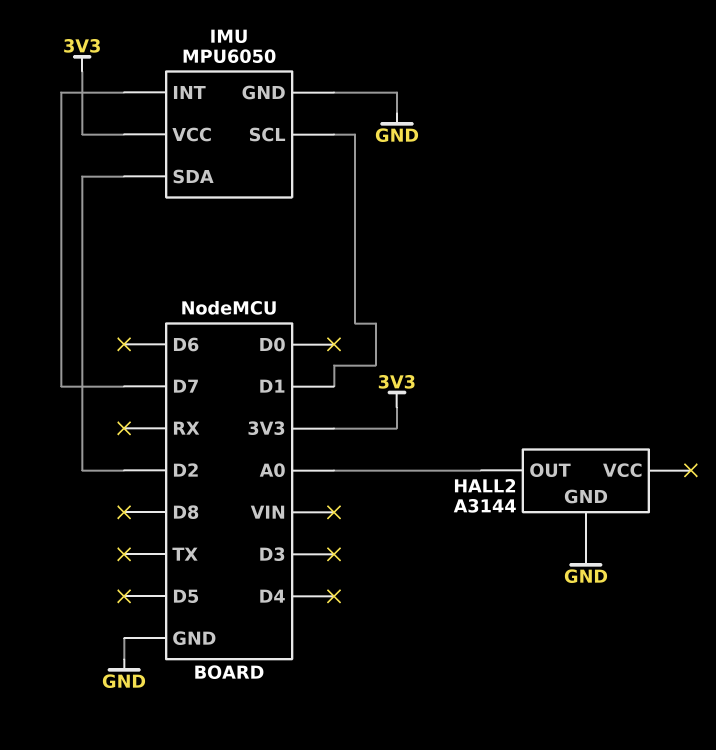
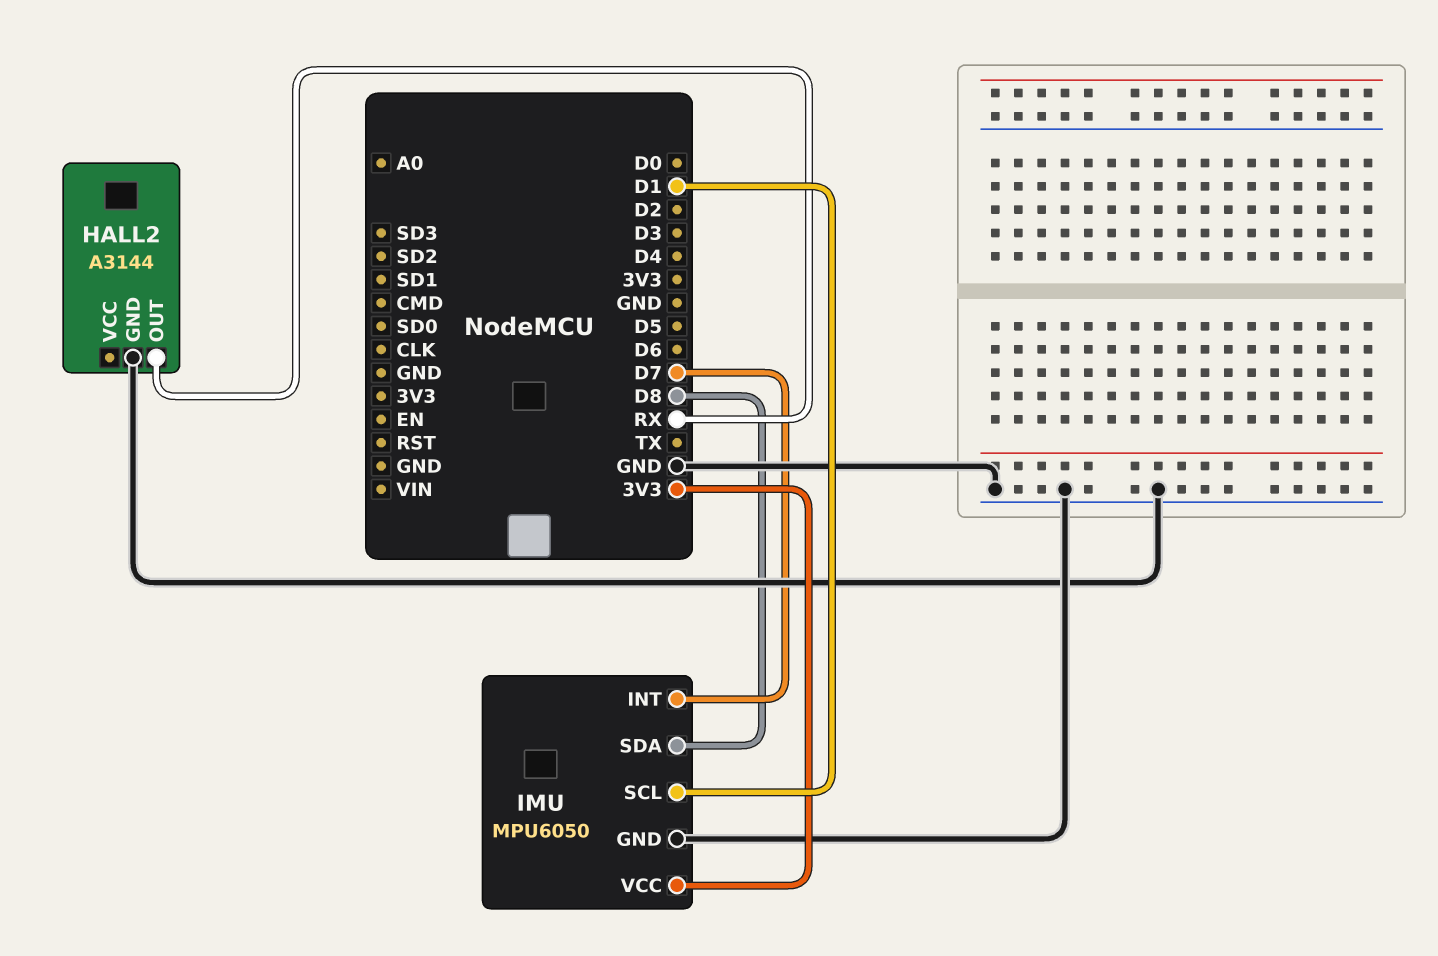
HALL2 pin OUT: A0 -> RX
IMU pin SDA: D2 -> D8

